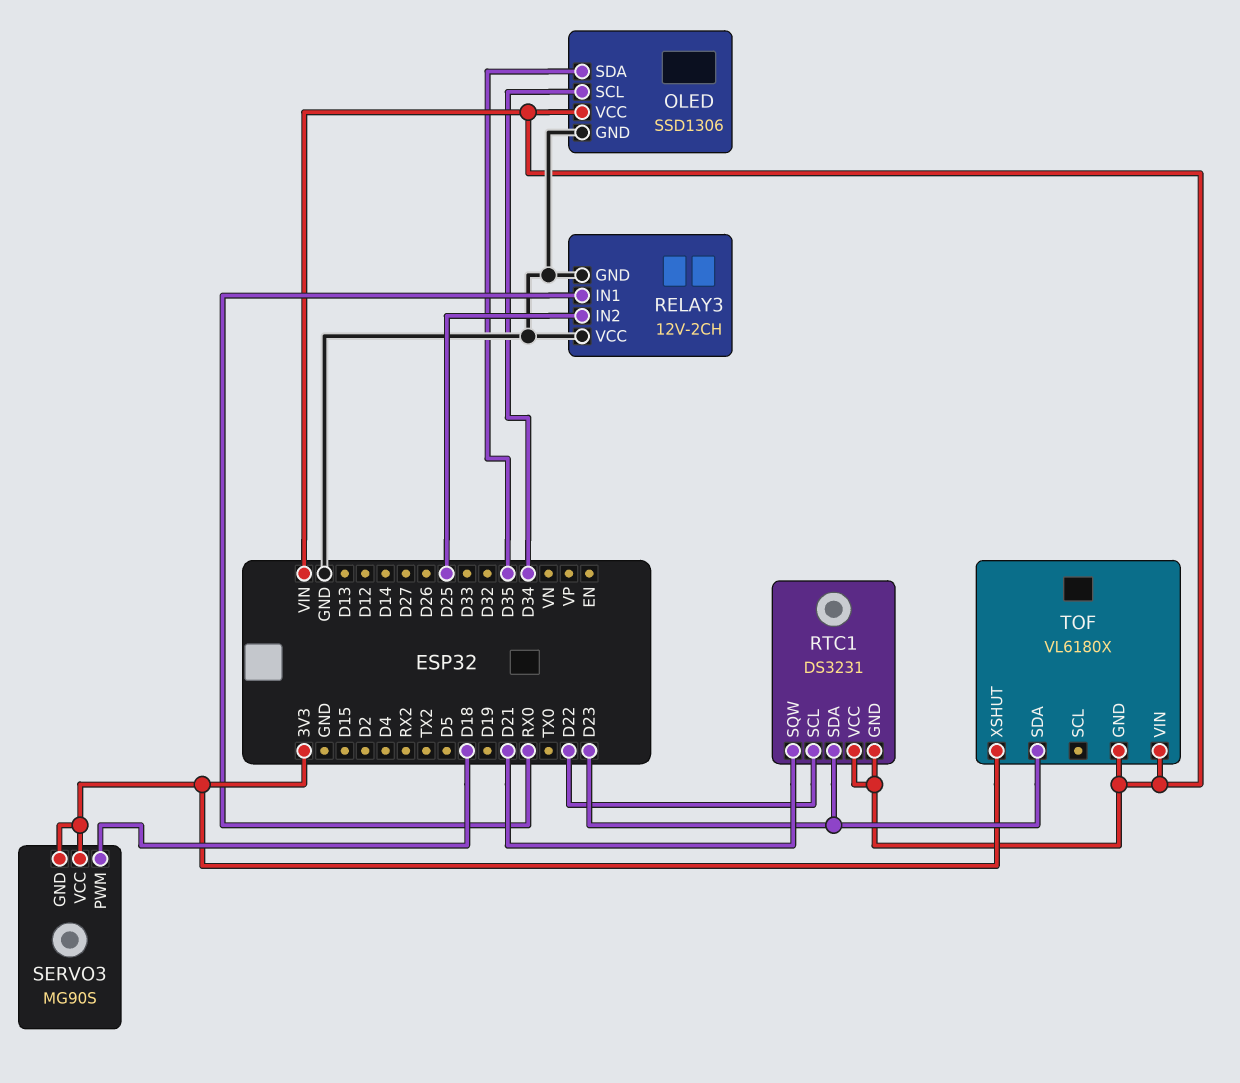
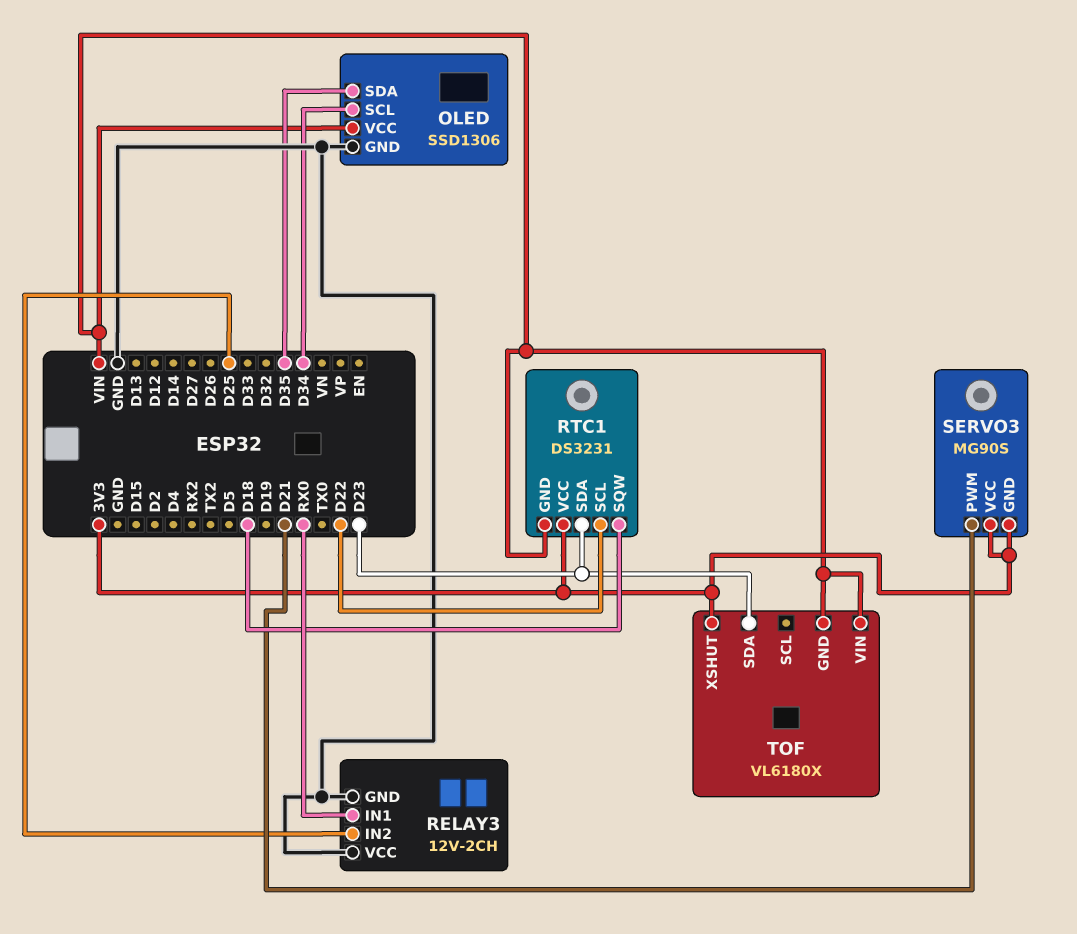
RTC1 pin SQW: D21 -> D18
RTC1 pin VCC: VIN -> 3V3
SERVO3 pin PWM: D18 -> D21

